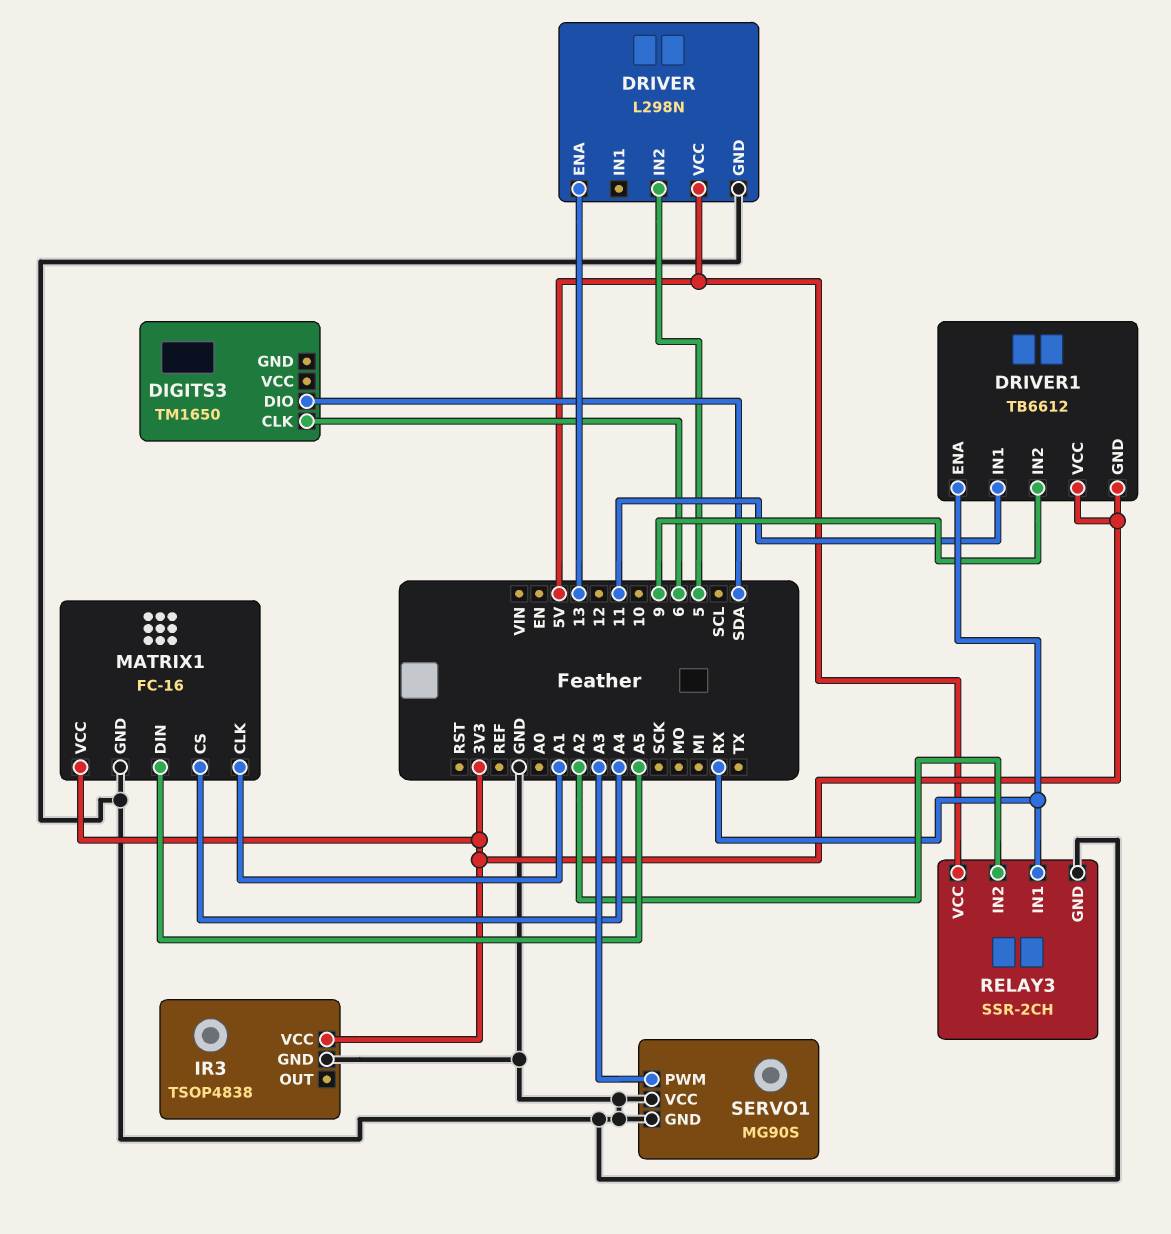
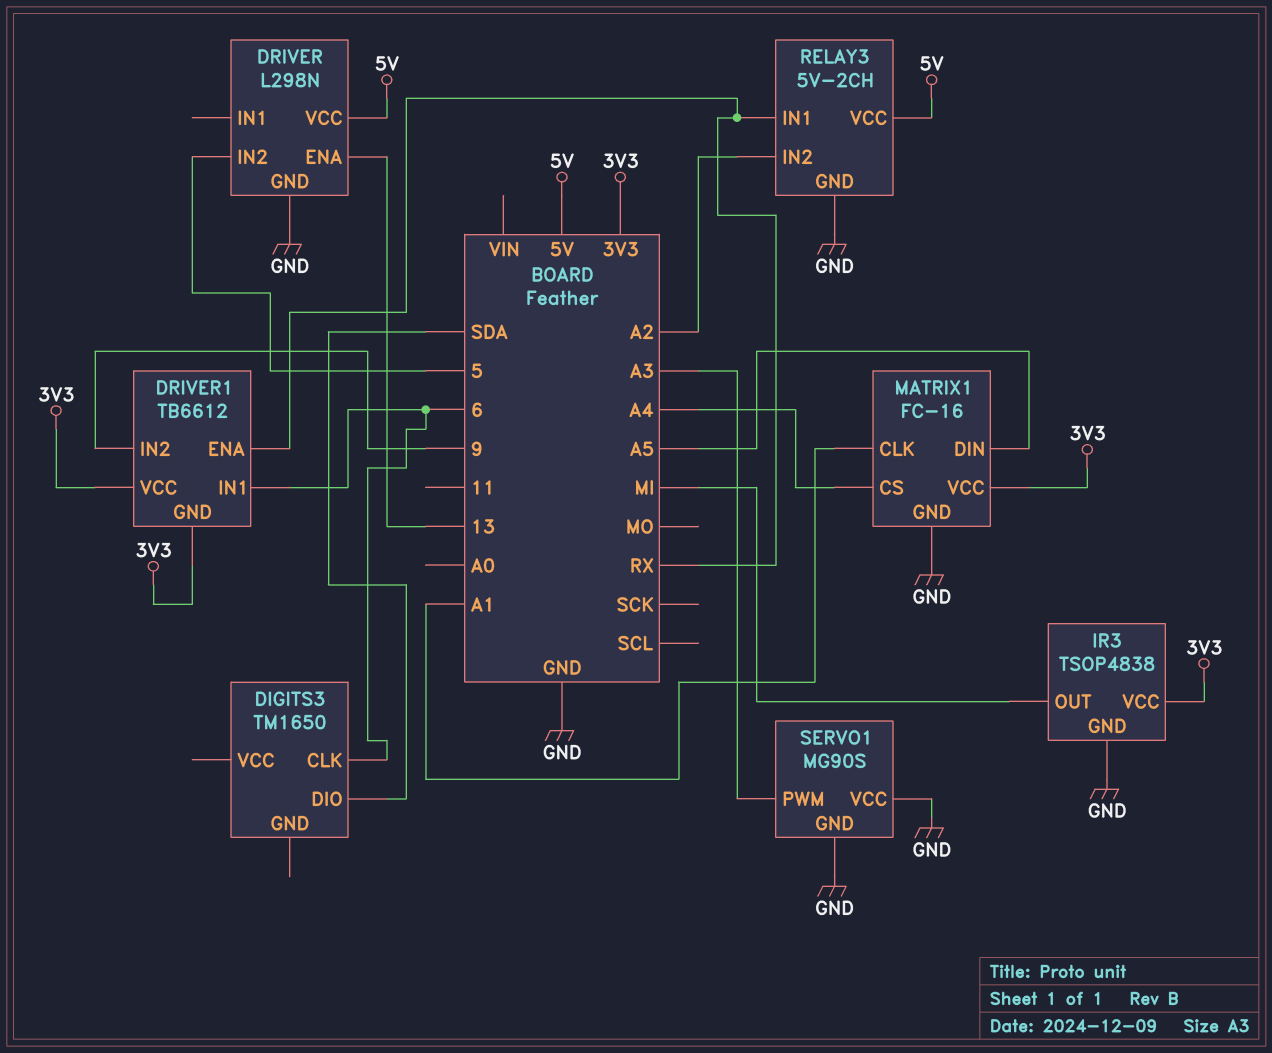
DRIVER1 pin IN1: 11 -> 6
IR3 pin OUT: none -> MI
RELAY3: SSR-2CH -> 5V-2CH

